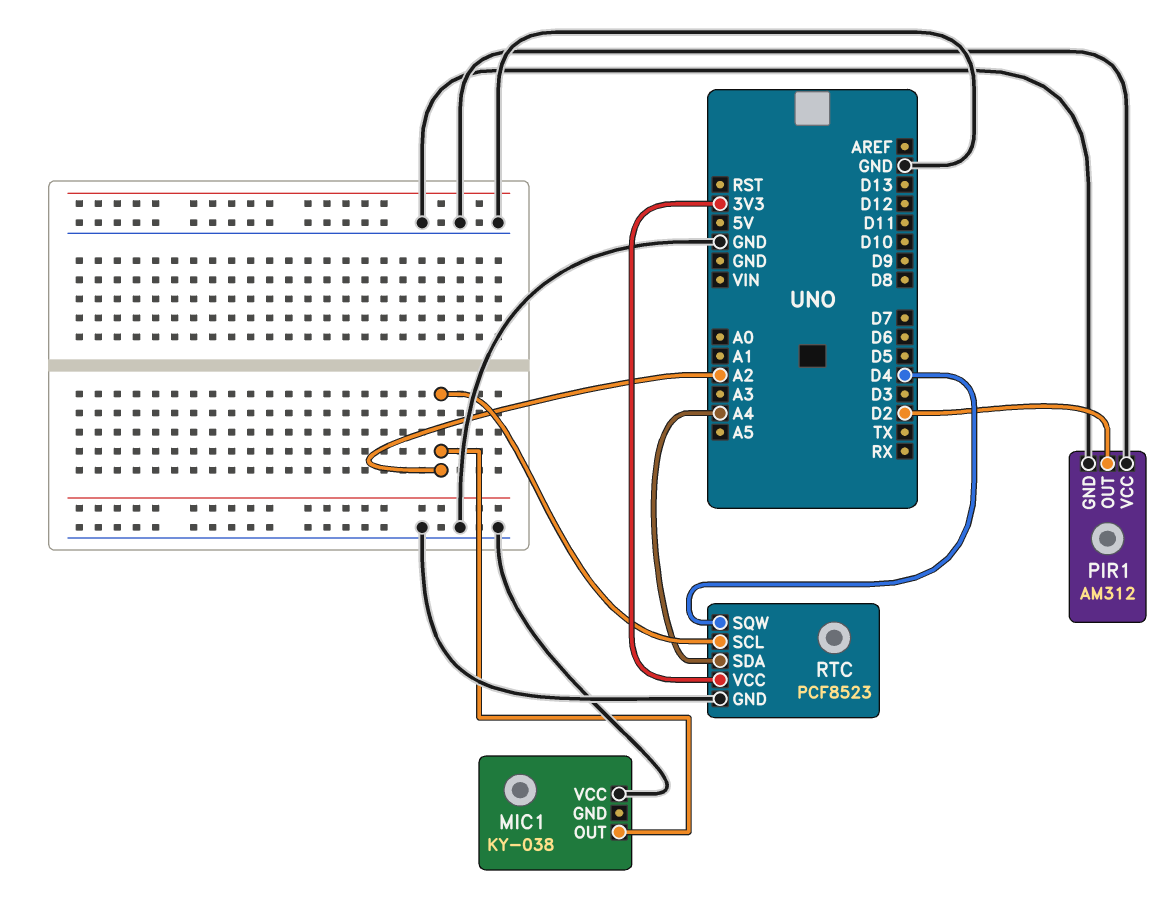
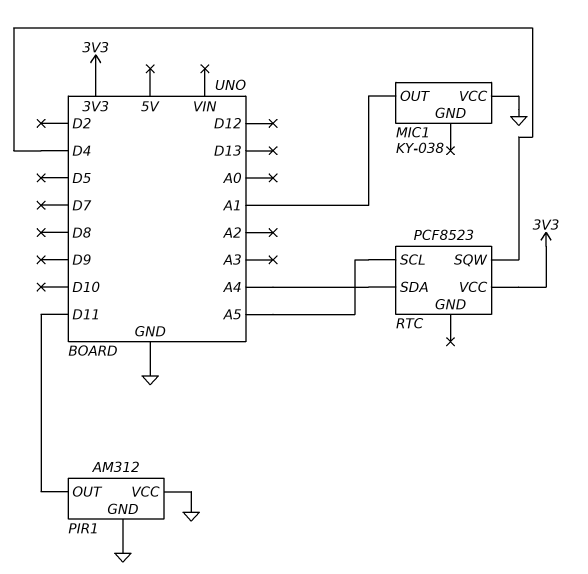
MIC1 pin OUT: A2 -> A1
PIR1 pin OUT: D2 -> D11
RTC pin GND: GND -> none
RTC pin SCL: A2 -> A5

